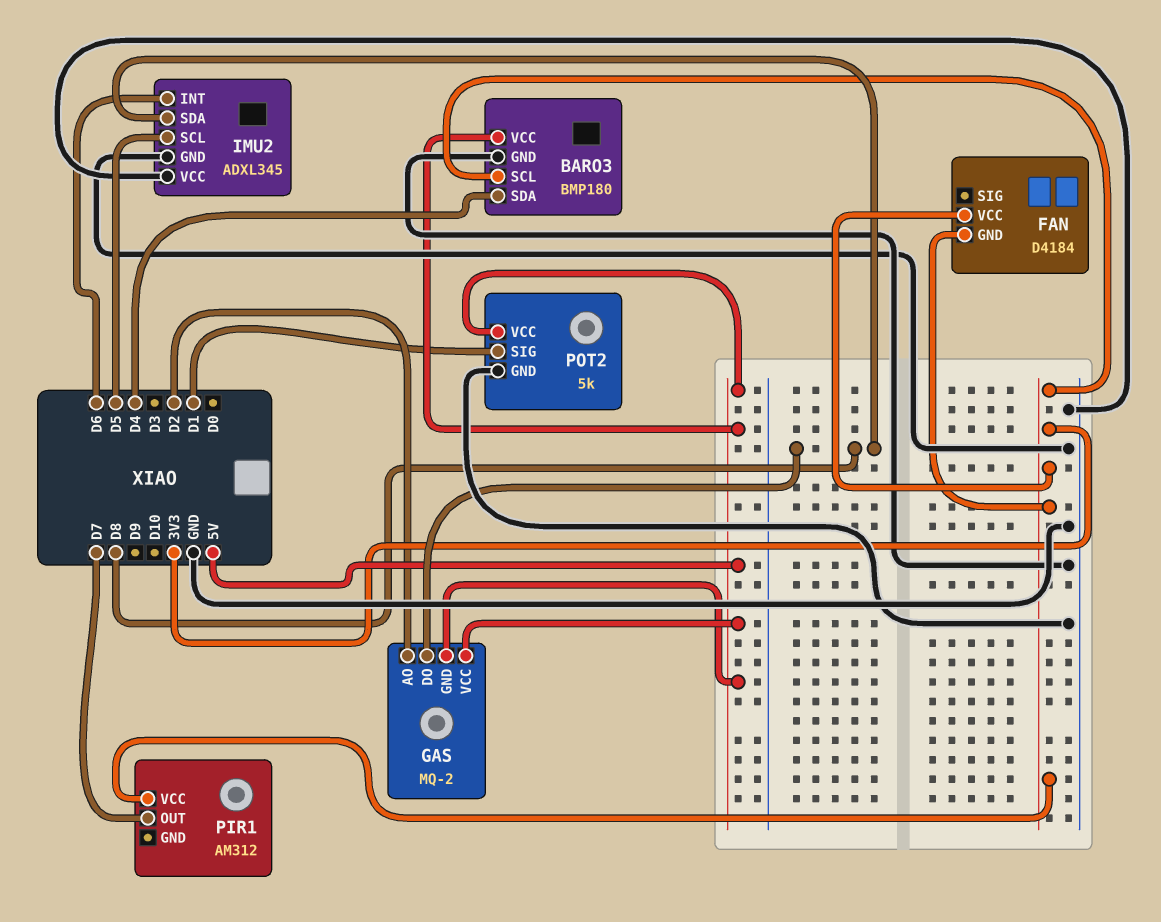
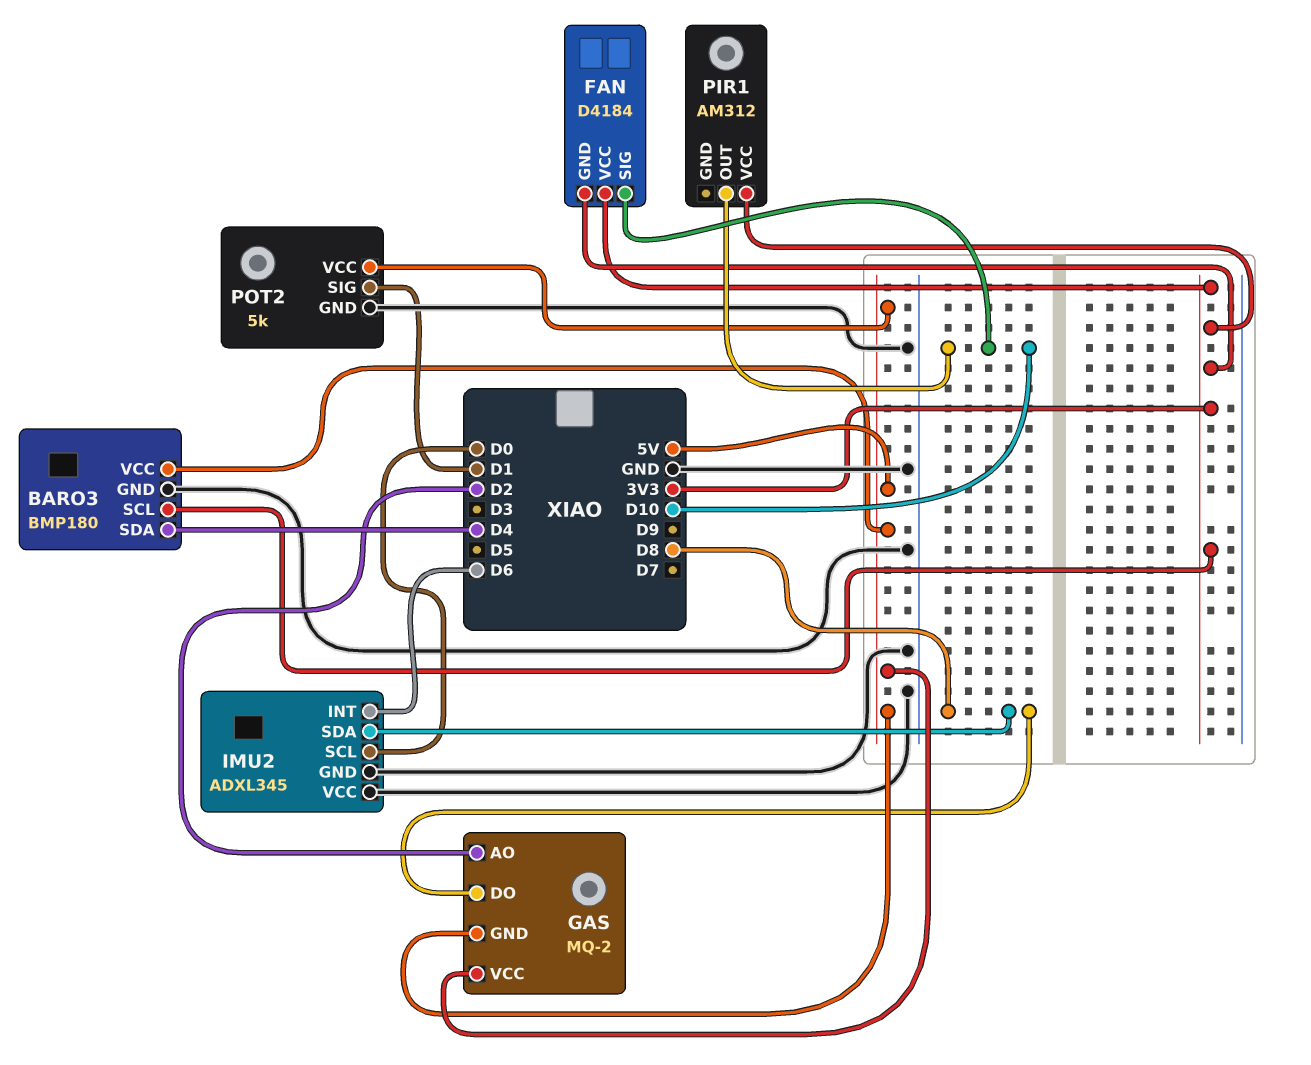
FAN pin SIG: none -> D10
IMU2 pin SCL: D5 -> D0
PIR1 pin OUT: D7 -> D10

